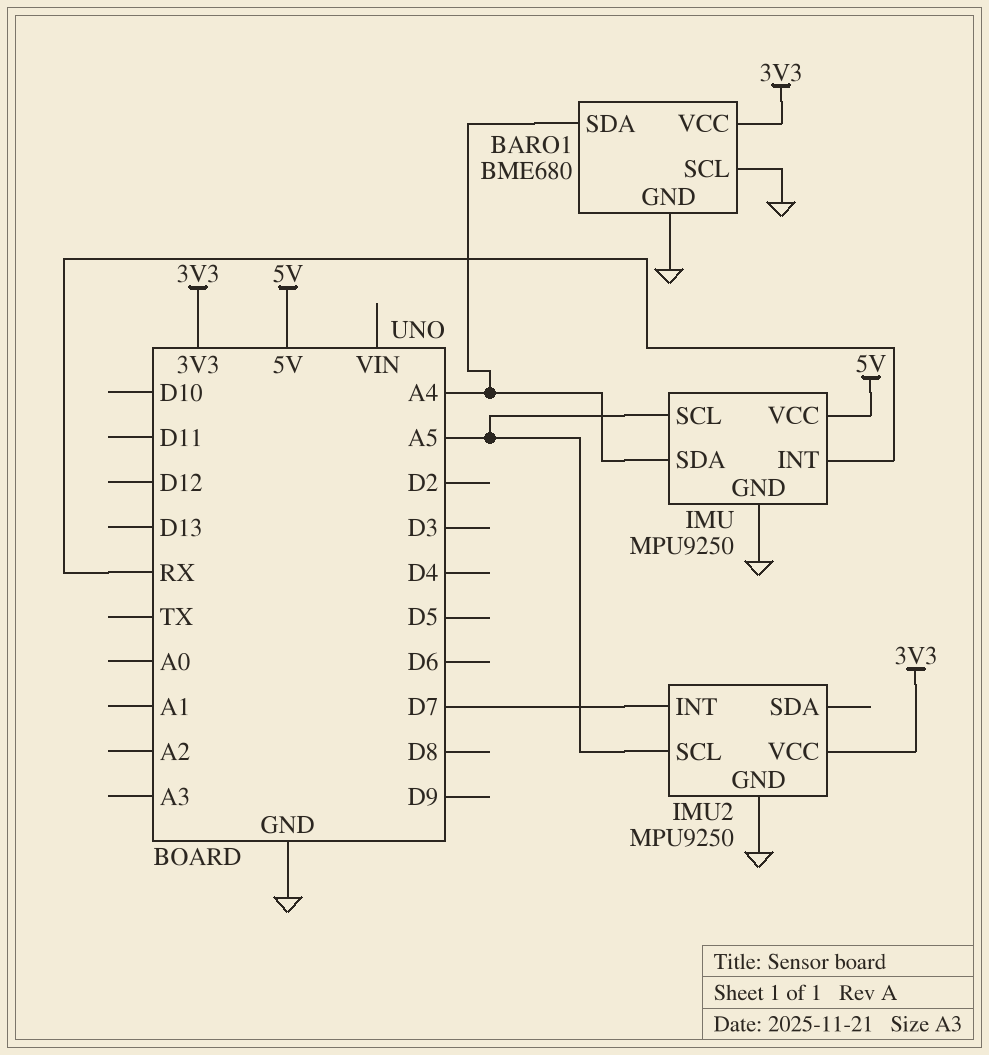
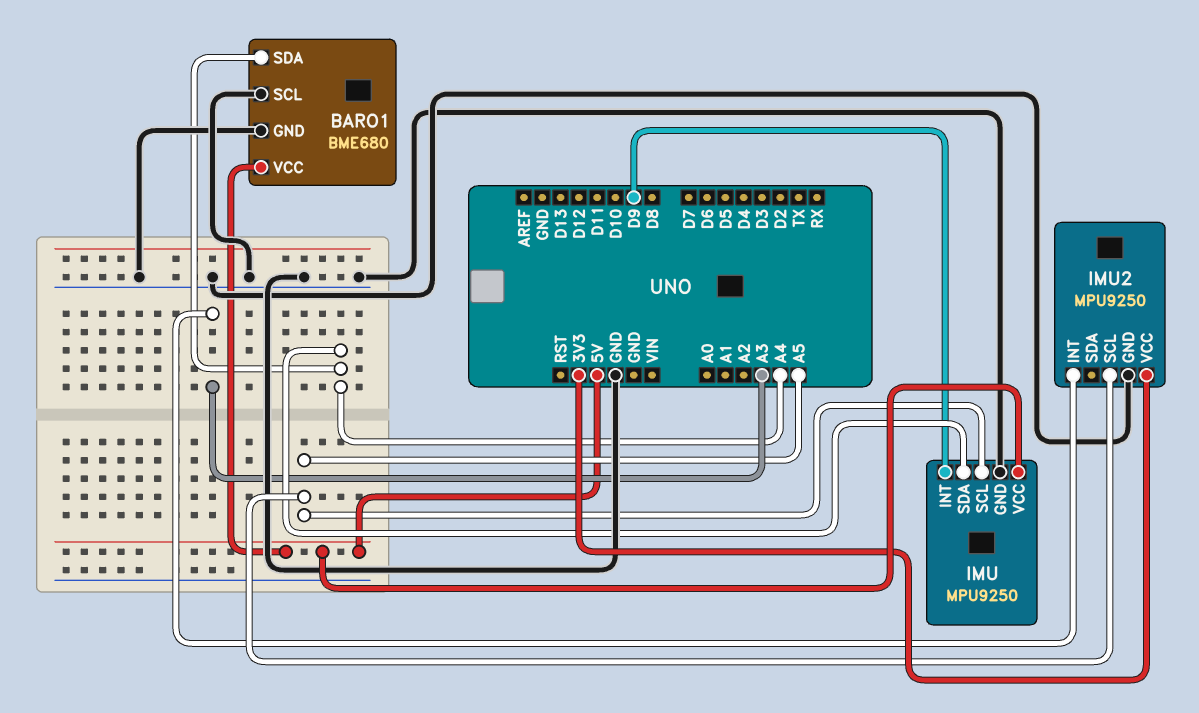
BARO1 pin VCC: 3V3 -> 5V
IMU pin INT: RX -> D9
IMU2 pin INT: D7 -> A3

